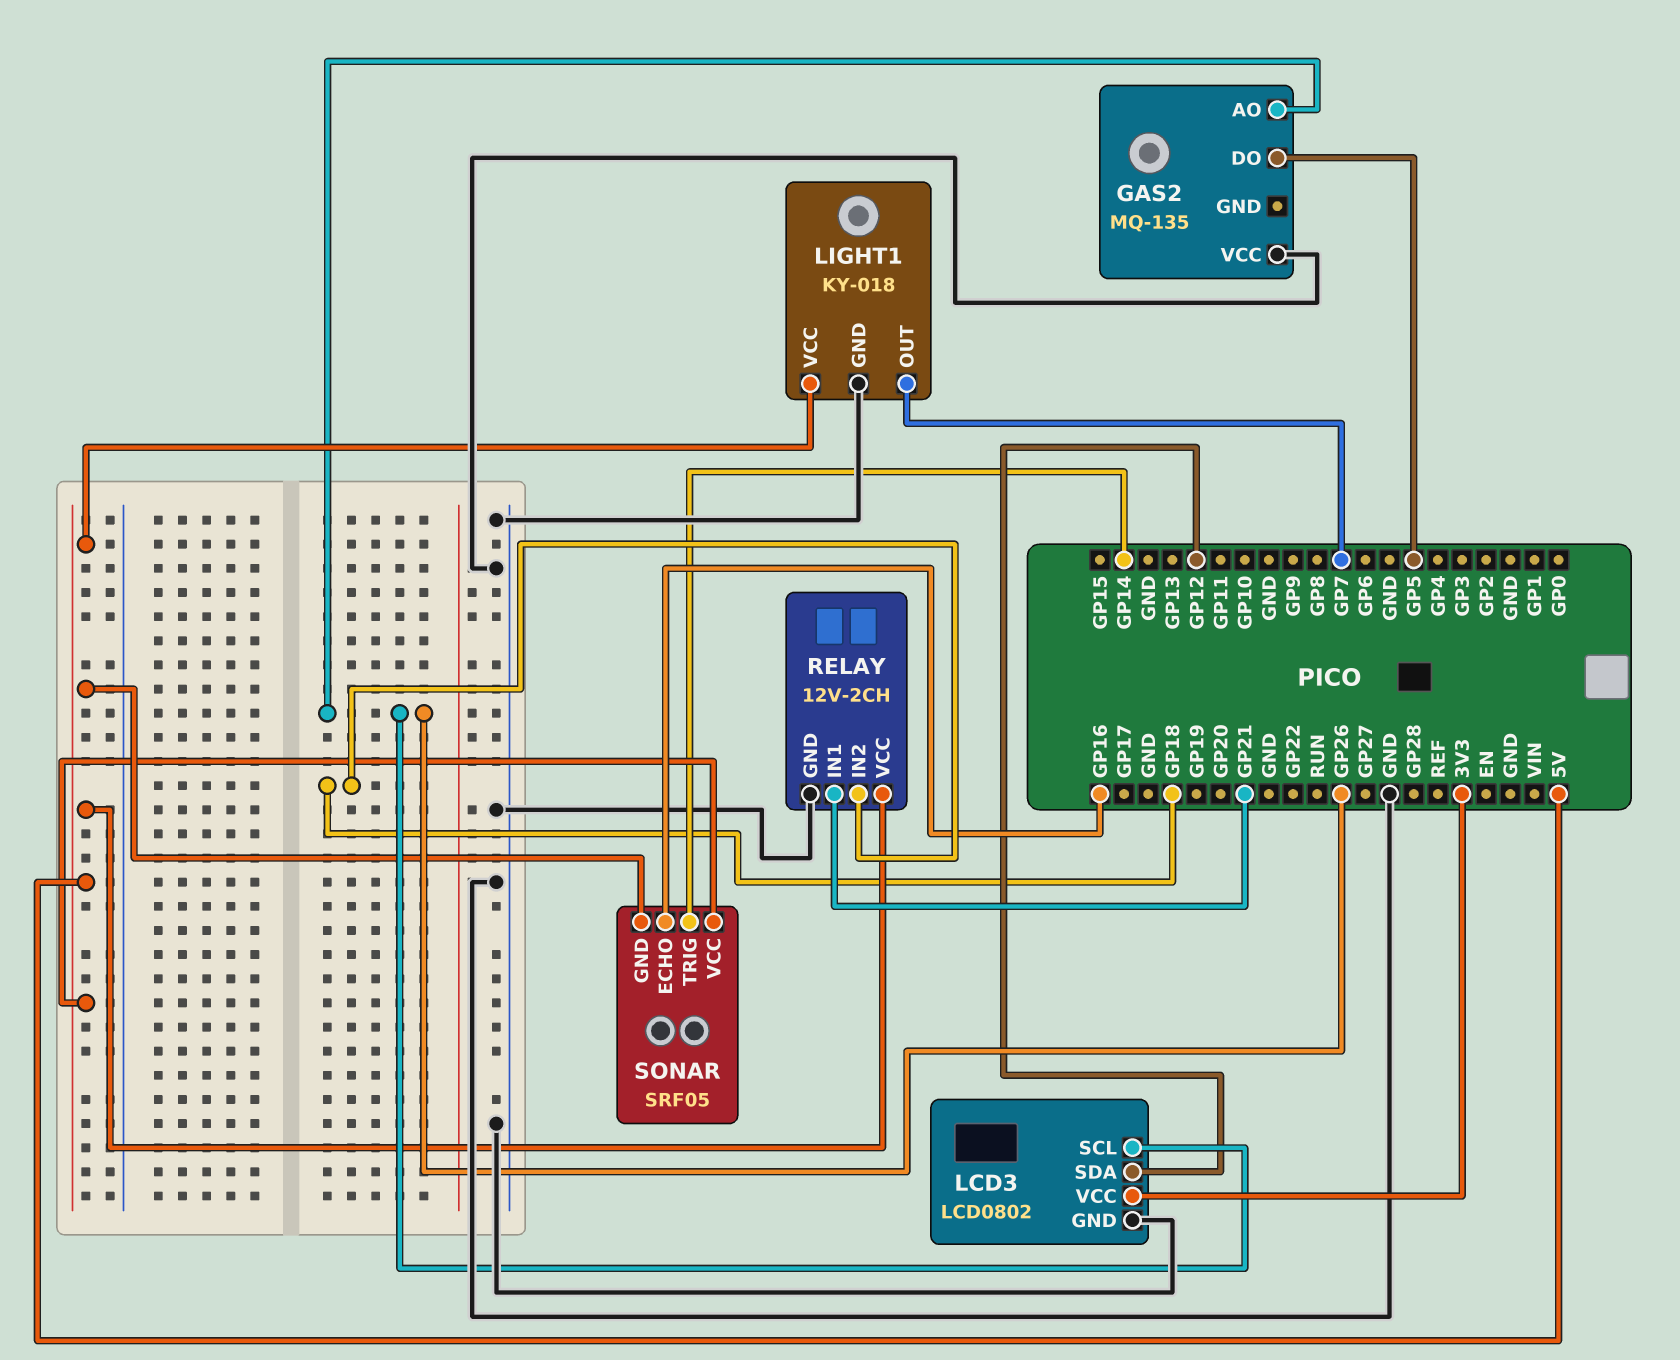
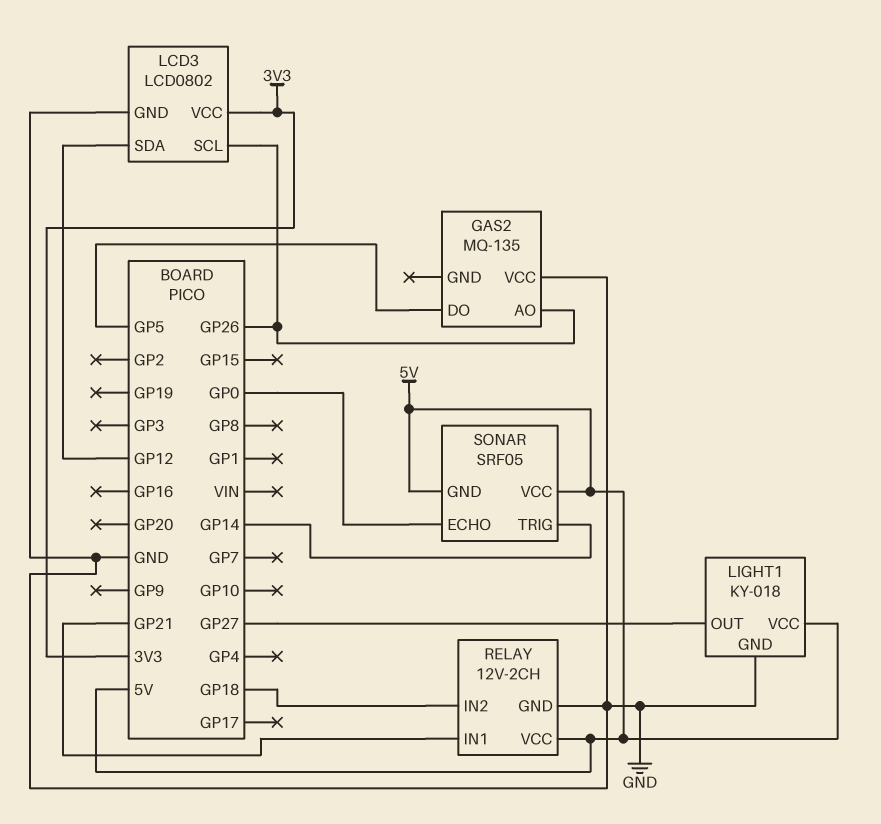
LIGHT1 pin OUT: GP7 -> GP27
SONAR pin ECHO: GP16 -> GP0

